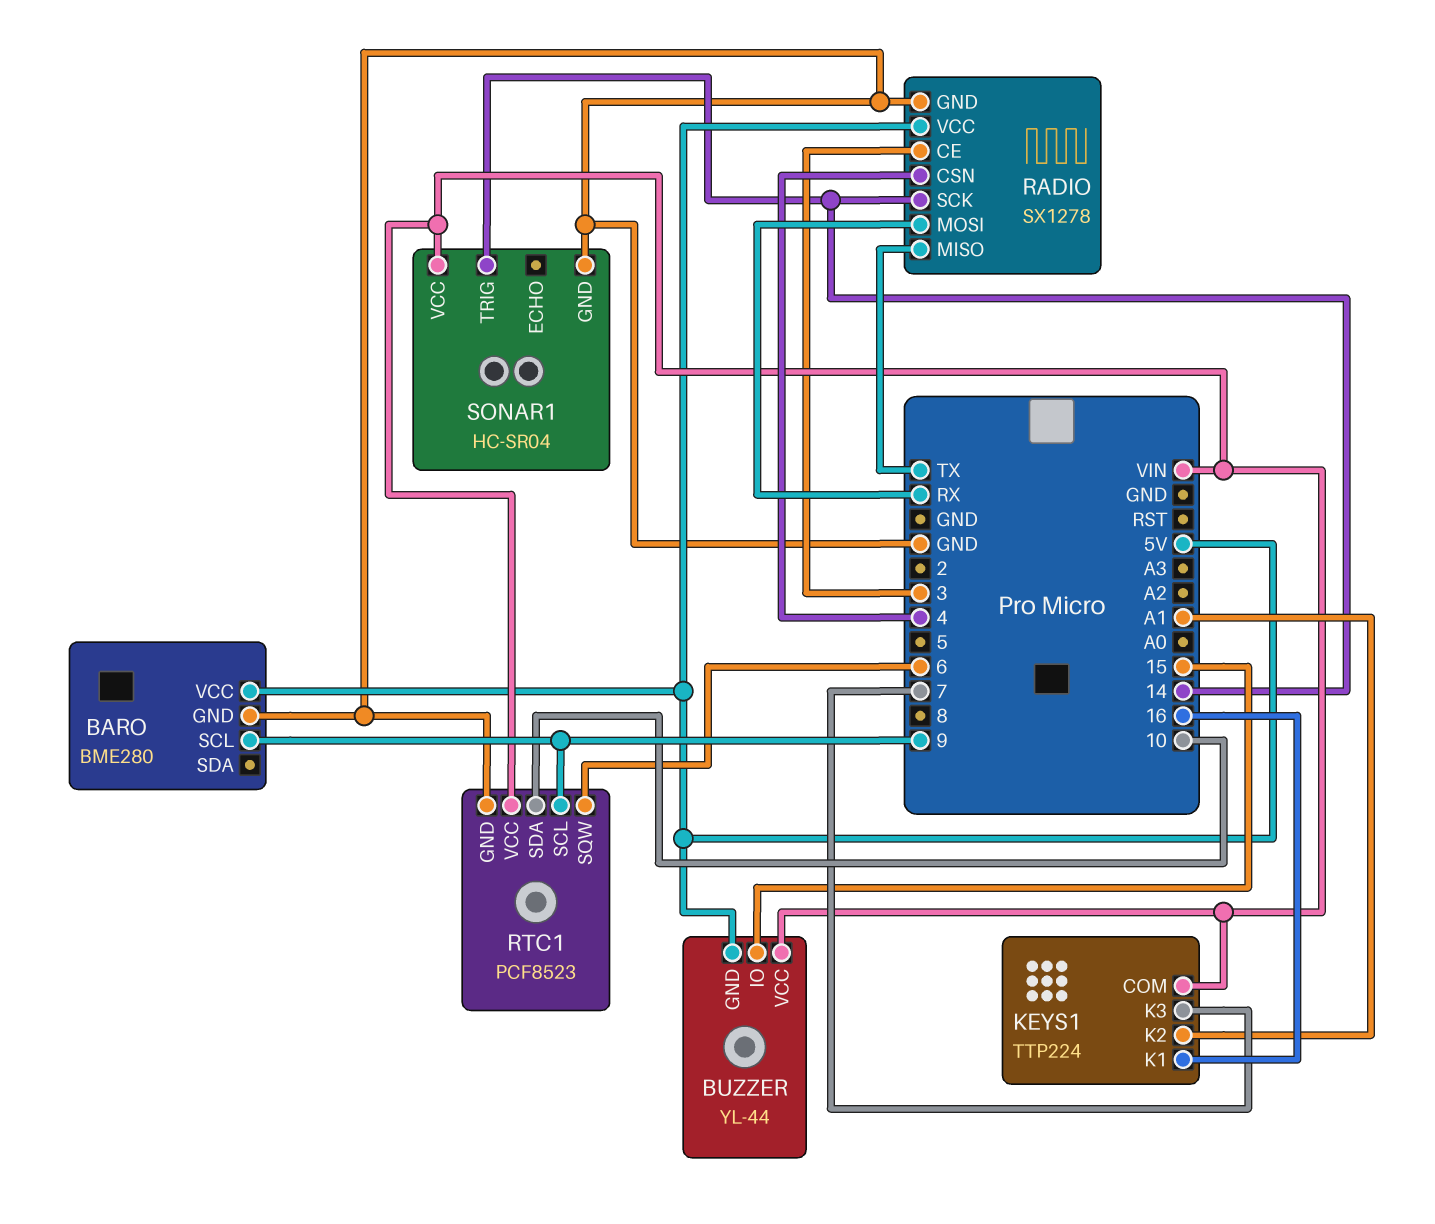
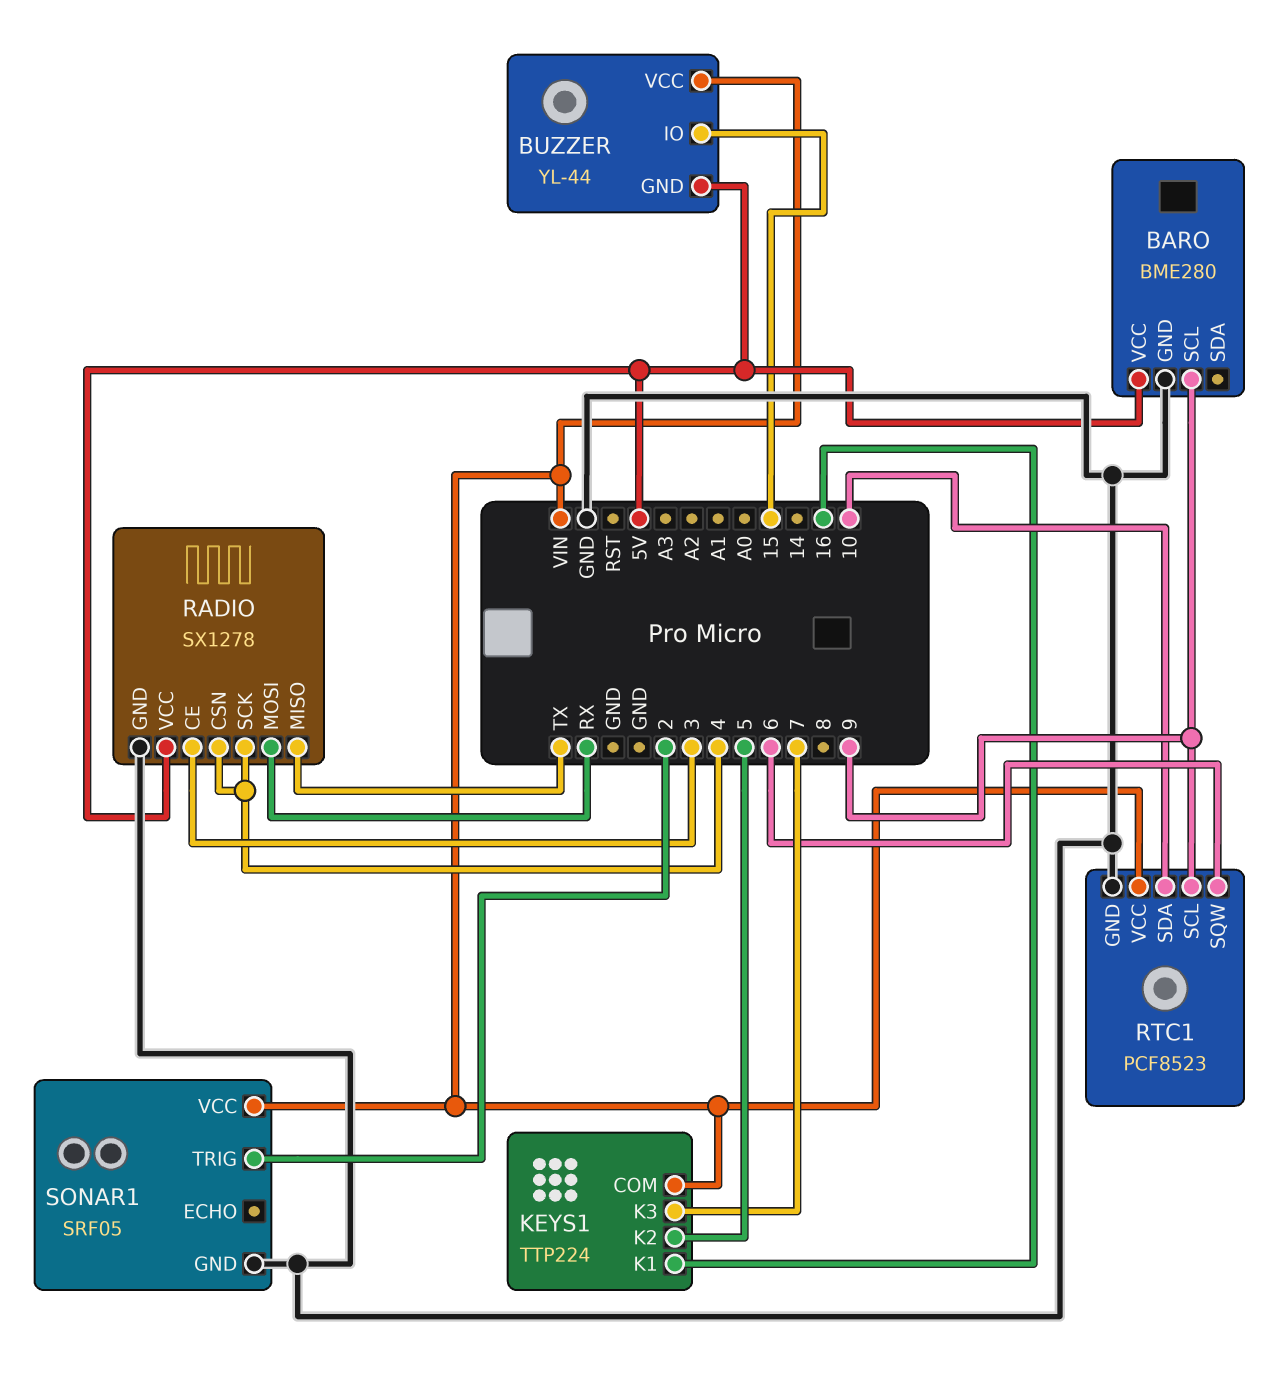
KEYS1 pin K2: A1 -> 5
RADIO pin SCK: 14 -> 4
SONAR1: HC-SR04 -> SRF05
SONAR1 pin TRIG: 14 -> 2

